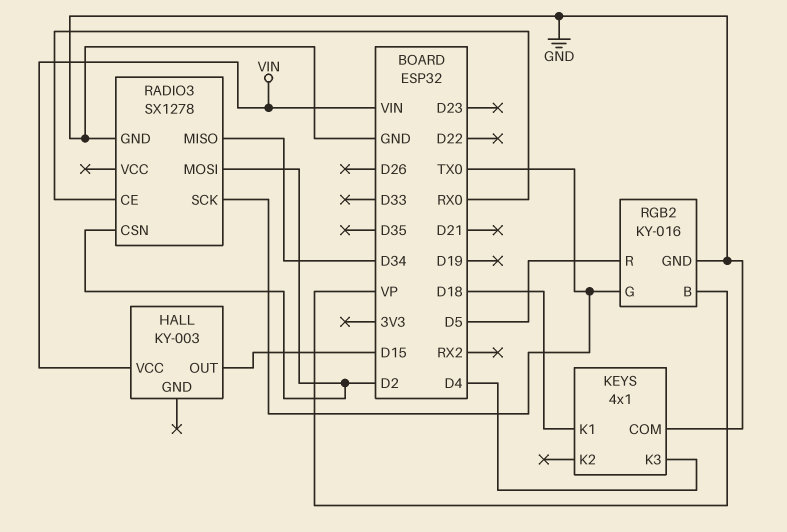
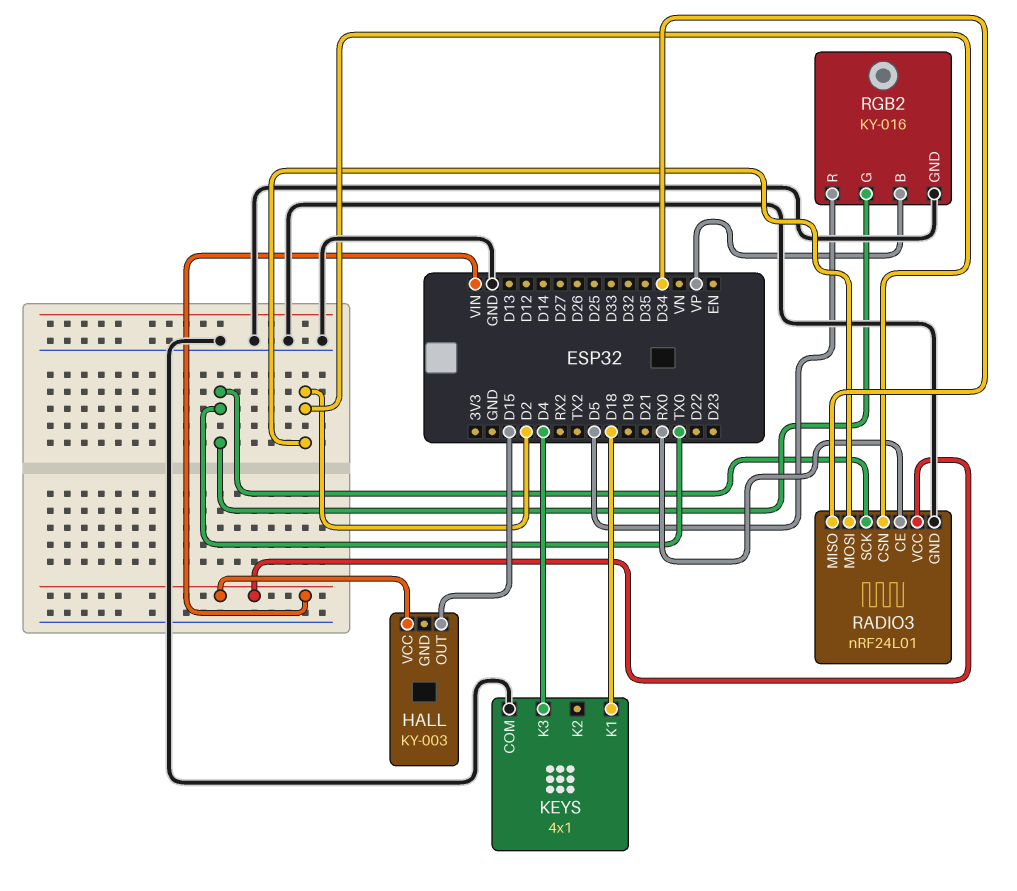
RADIO3: SX1278 -> nRF24L01
RADIO3 pin VCC: none -> VIN

